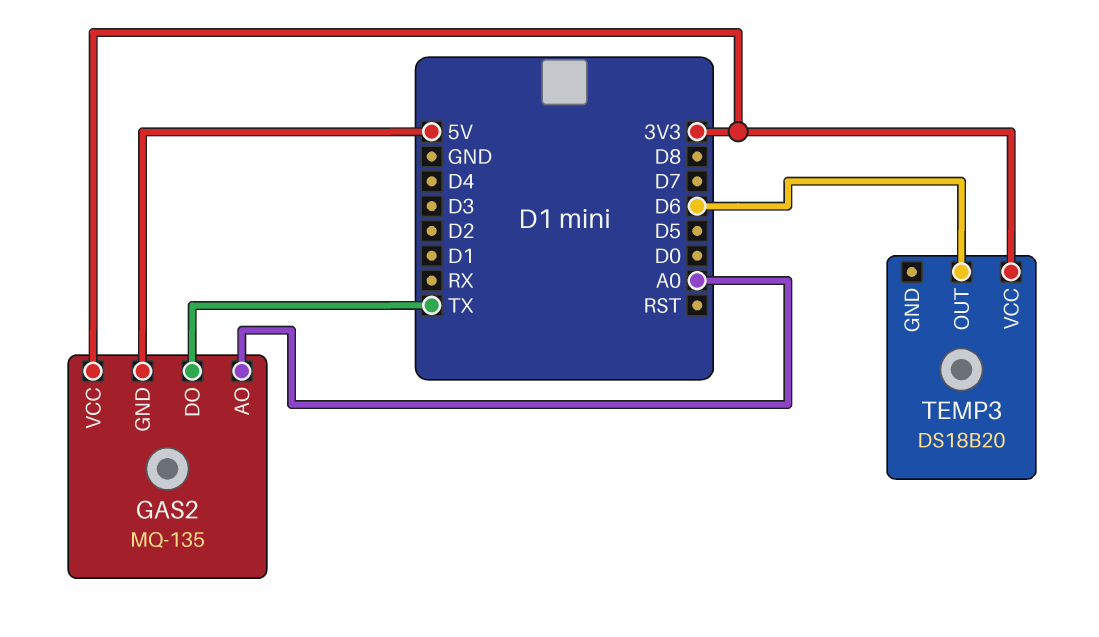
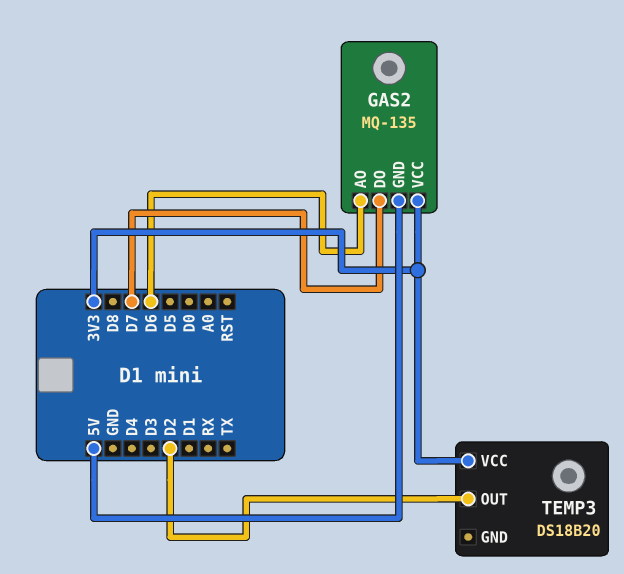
GAS2 pin AO: A0 -> D6
GAS2 pin DO: TX -> D7
TEMP3 pin OUT: D6 -> D2

